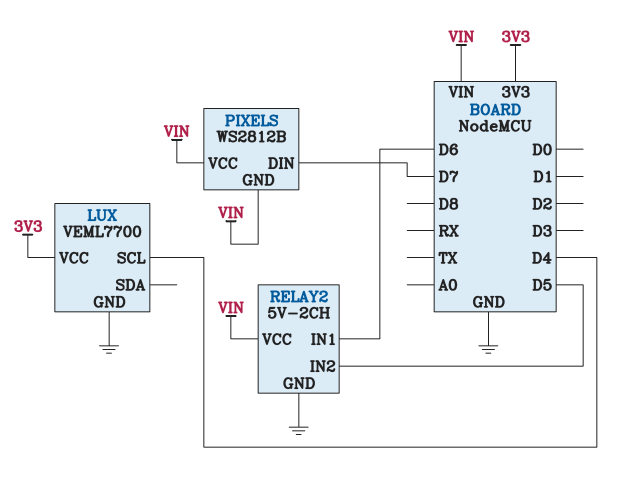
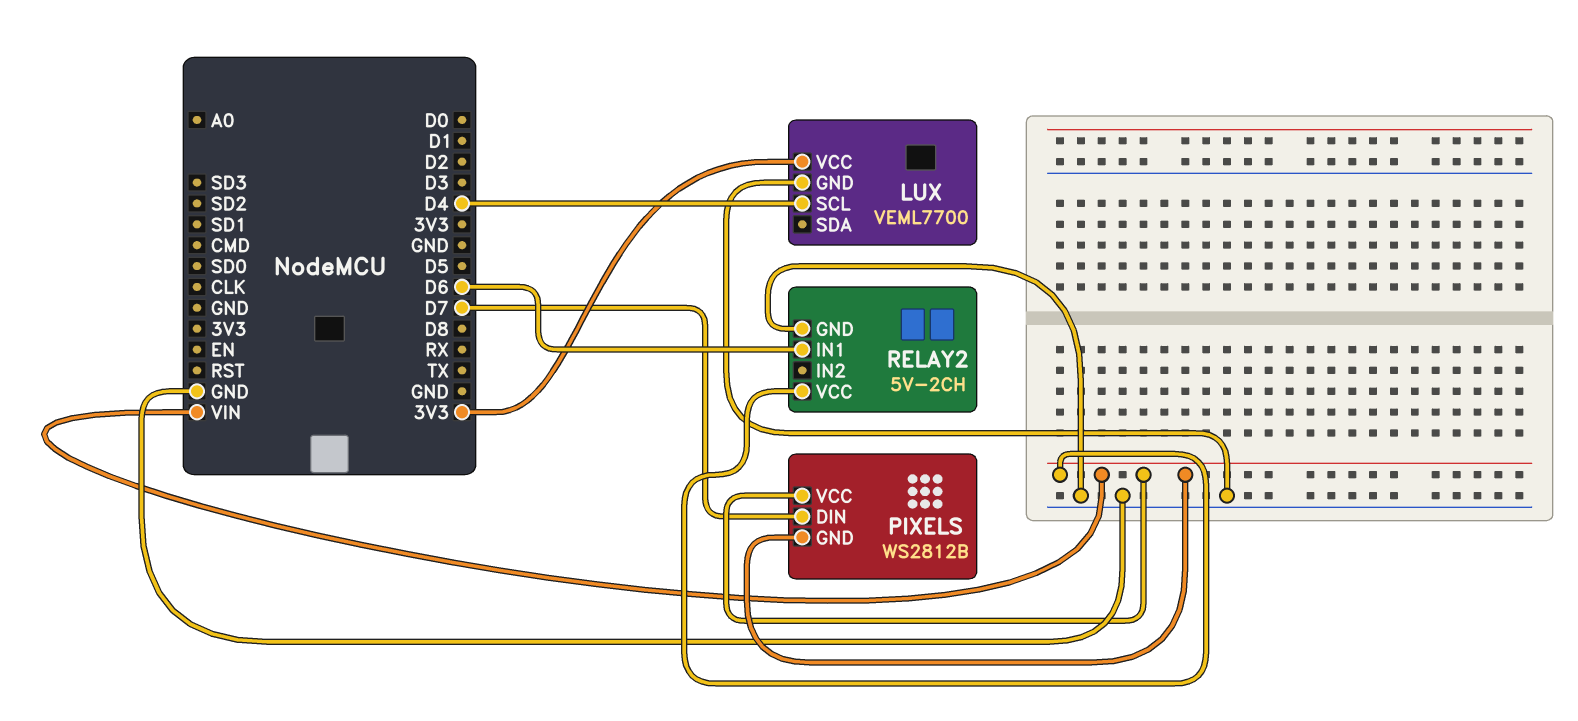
RELAY2 pin IN2: D5 -> none

